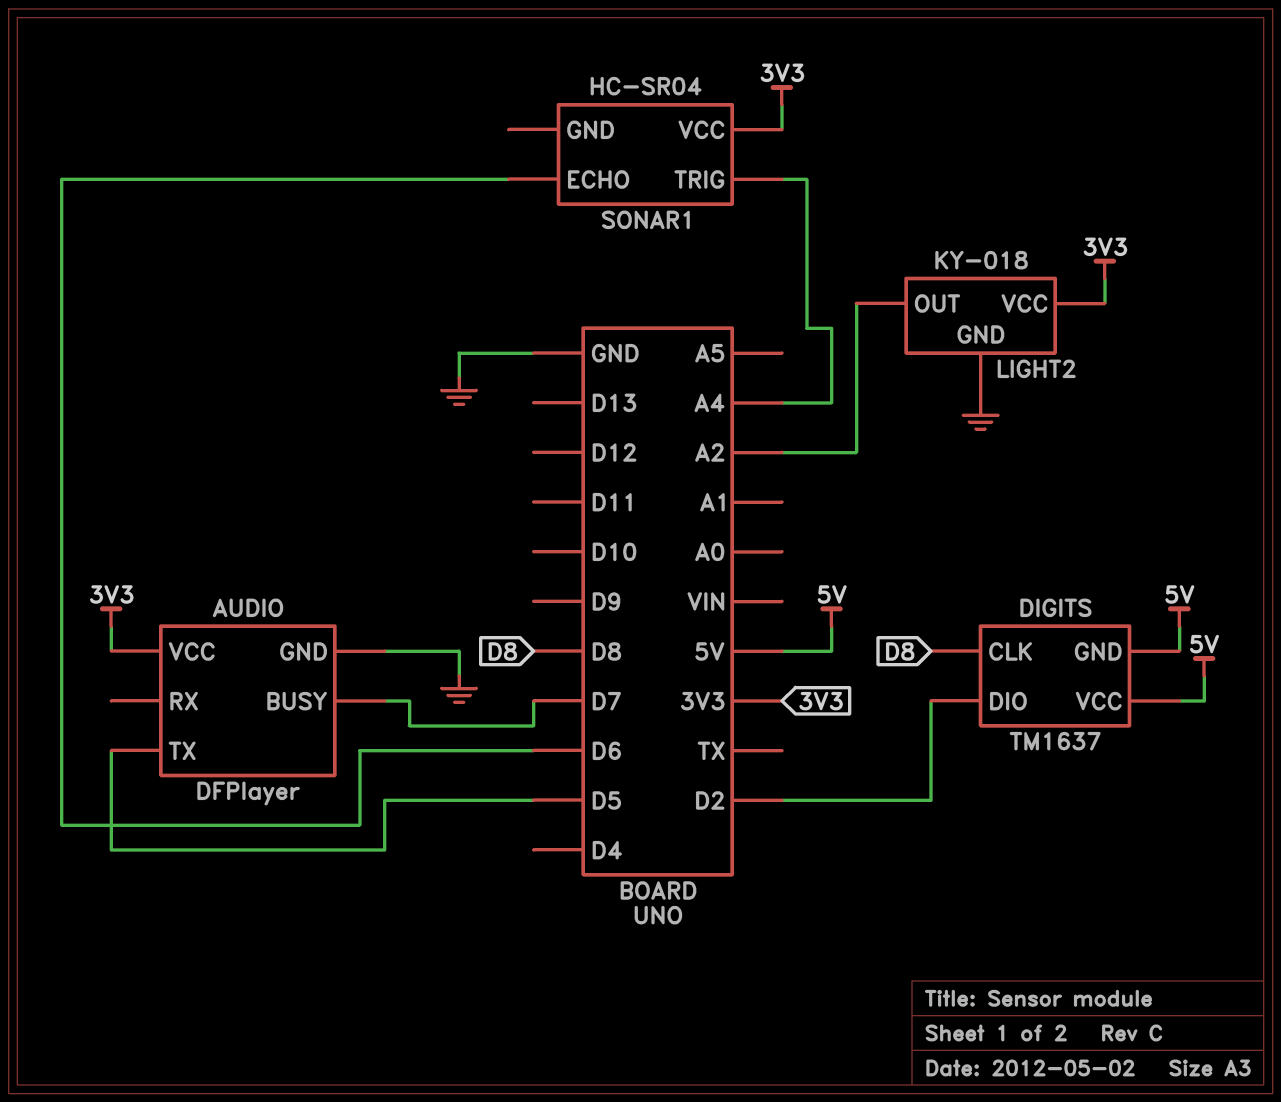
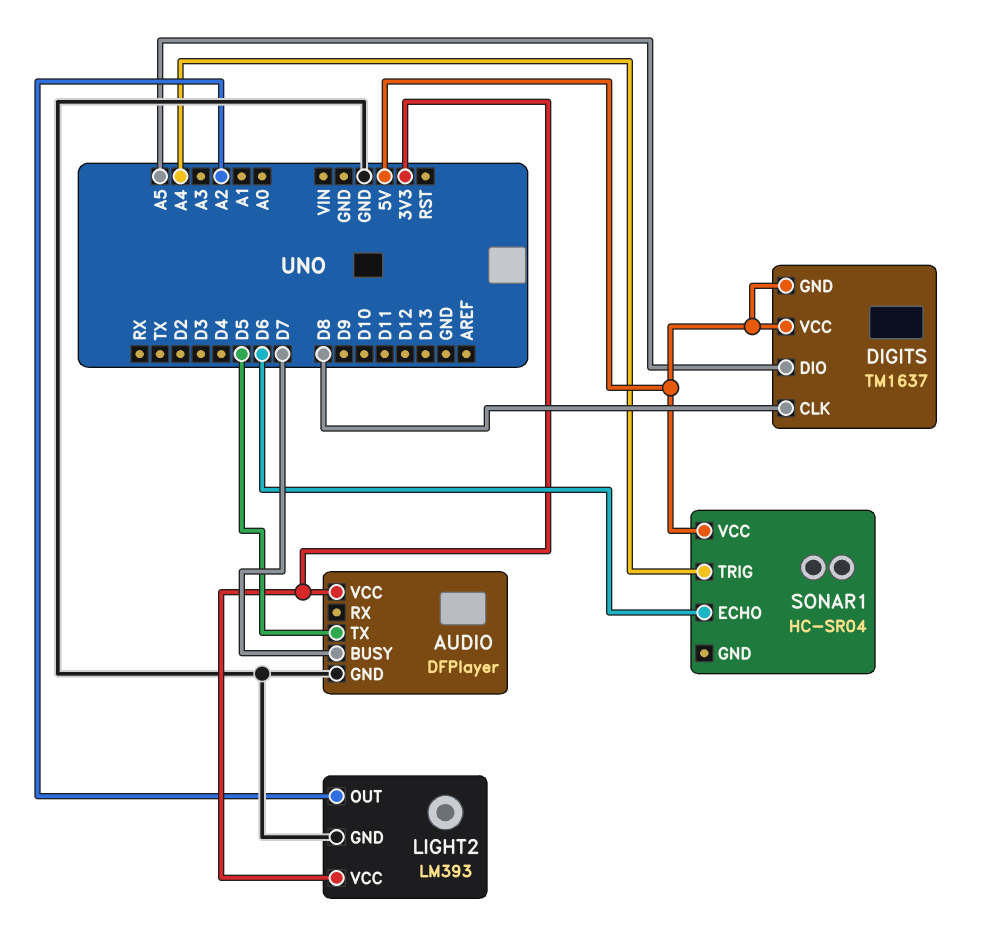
DIGITS pin DIO: D2 -> A5
LIGHT2: KY-018 -> LM393
SONAR1 pin VCC: 3V3 -> 5V

